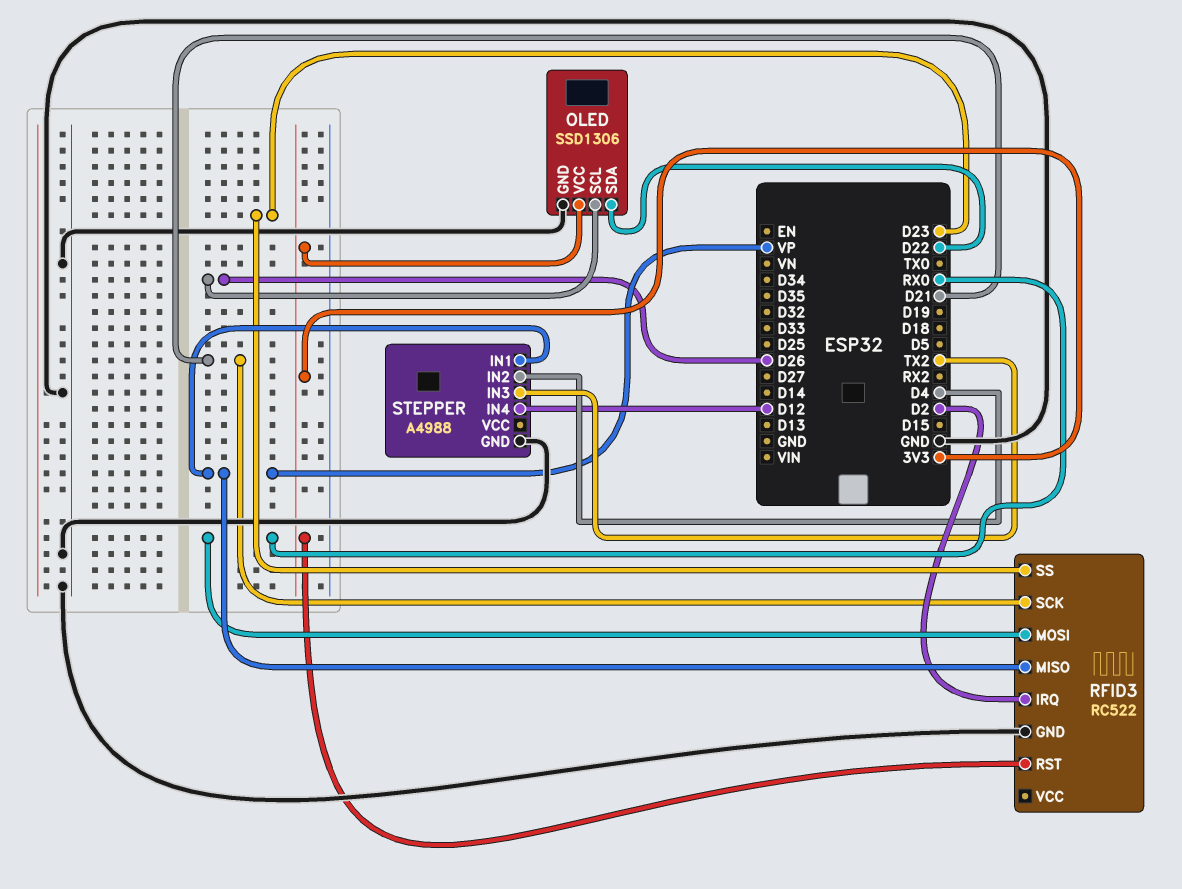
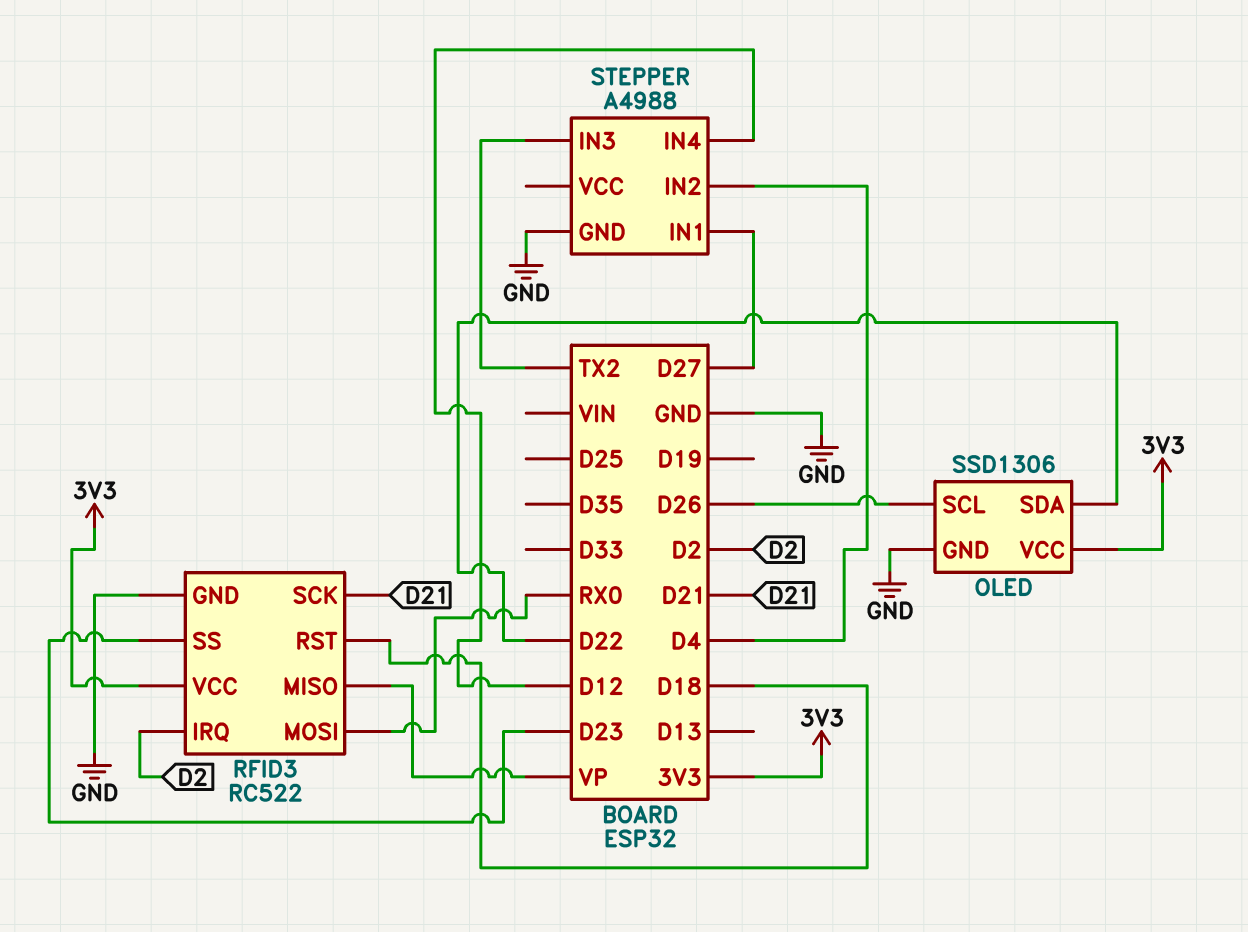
RFID3 pin RST: 3V3 -> D18
RFID3 pin VCC: none -> 3V3
STEPPER pin IN1: VP -> D27

